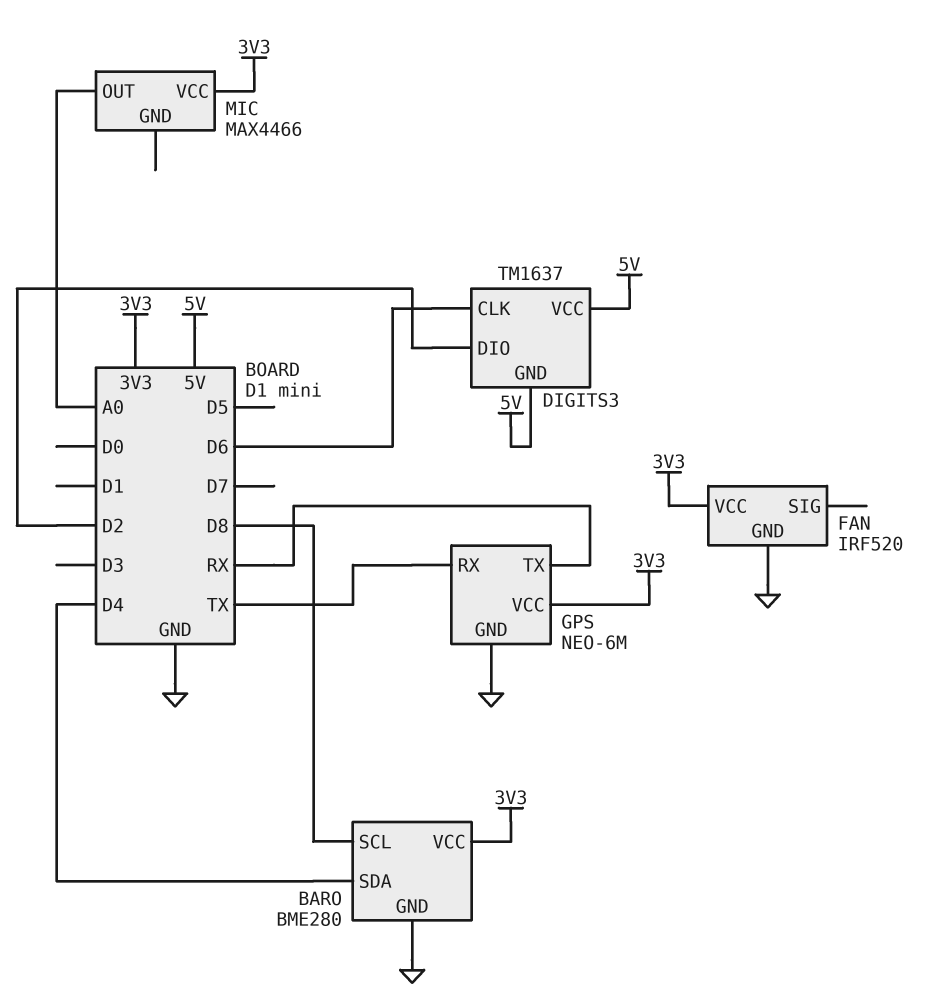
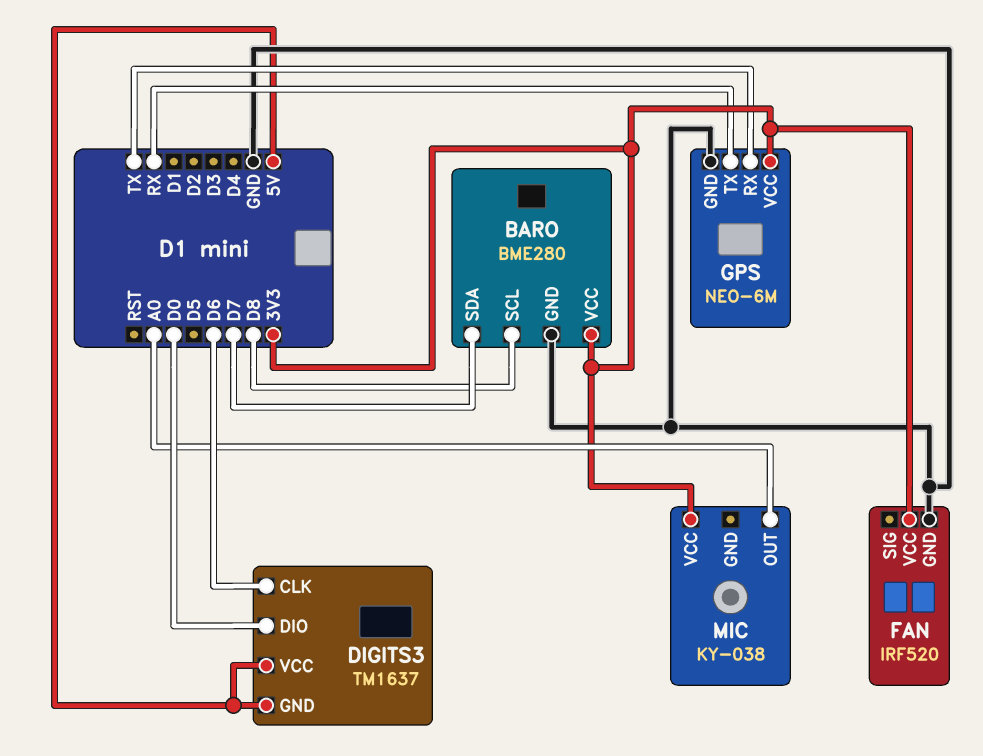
BARO pin SDA: D4 -> D7
DIGITS3 pin DIO: D2 -> D0
MIC: MAX4466 -> KY-038

